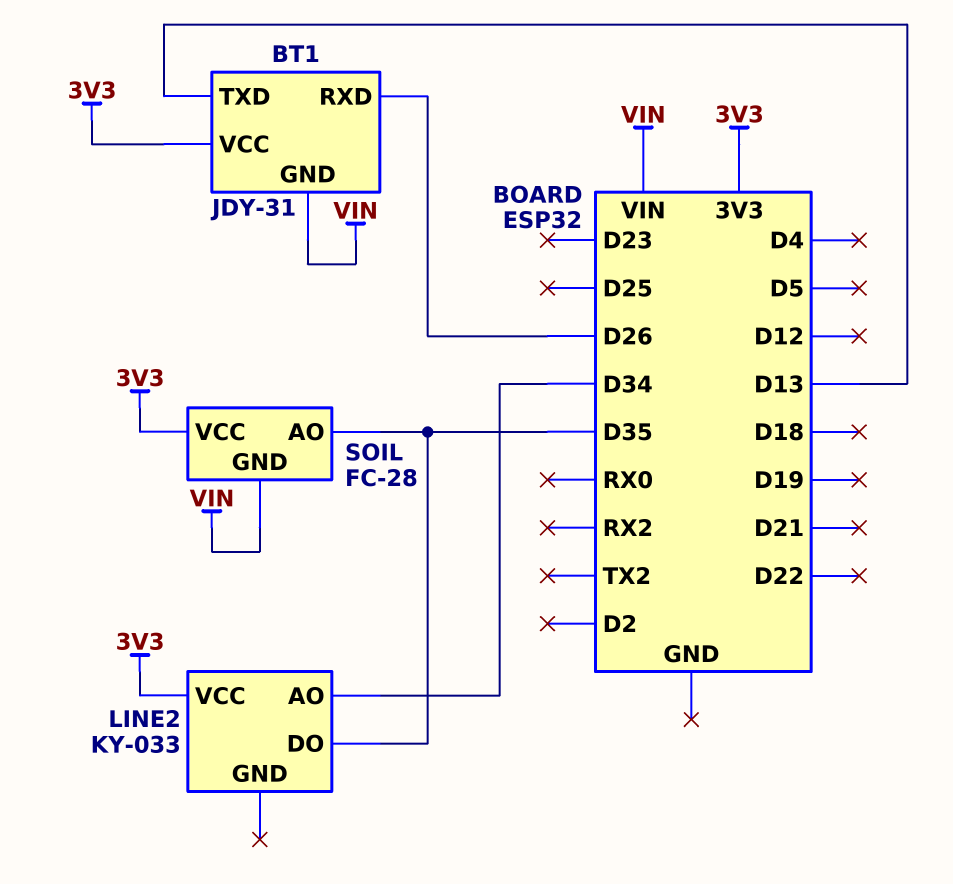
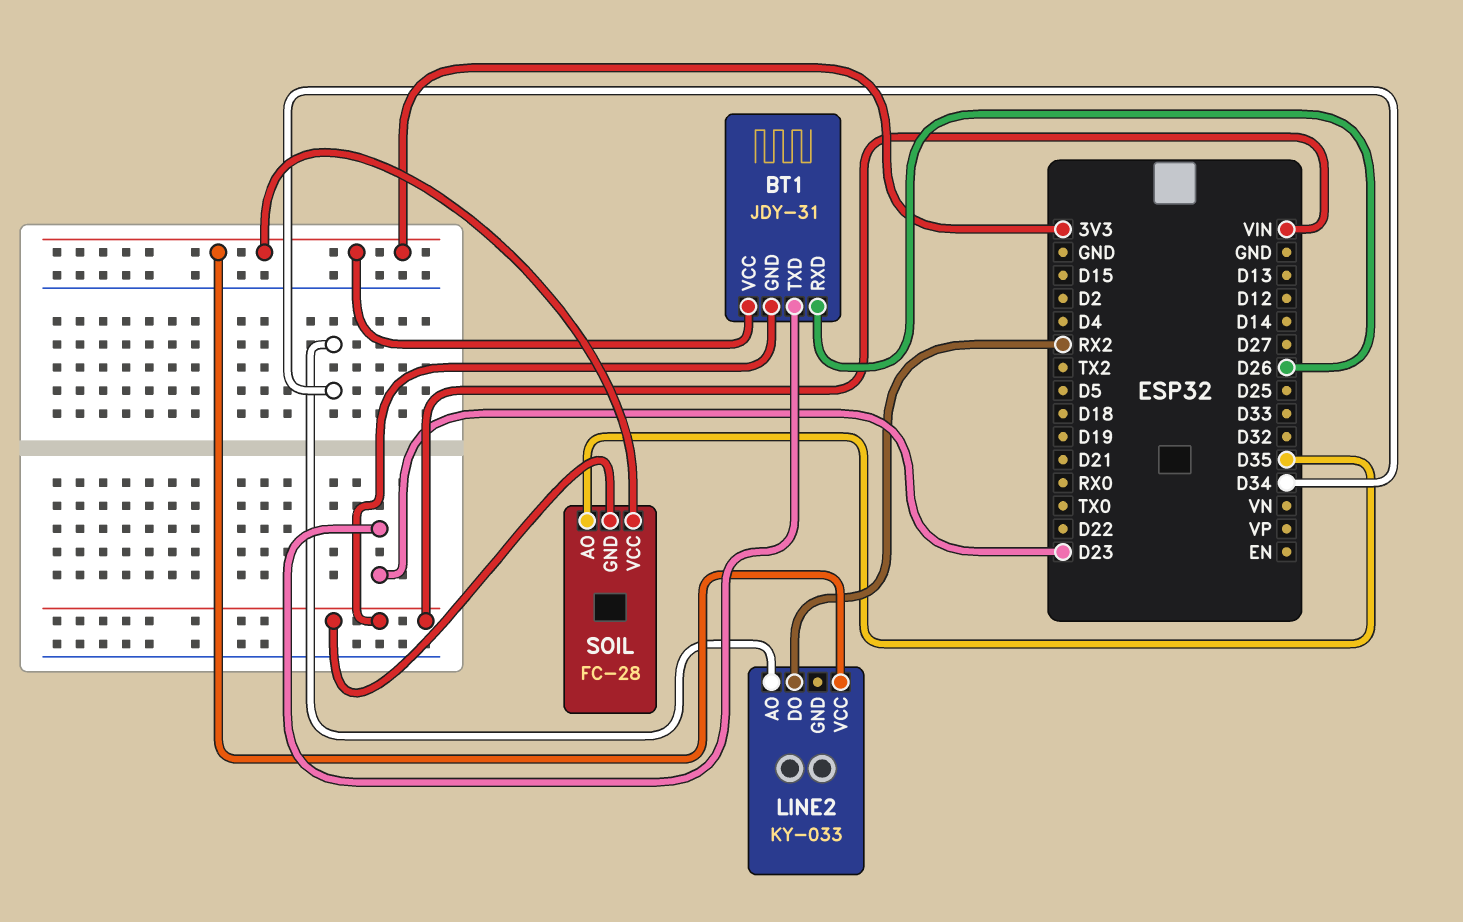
BT1 pin TXD: D13 -> D23
LINE2 pin DO: D35 -> RX2

